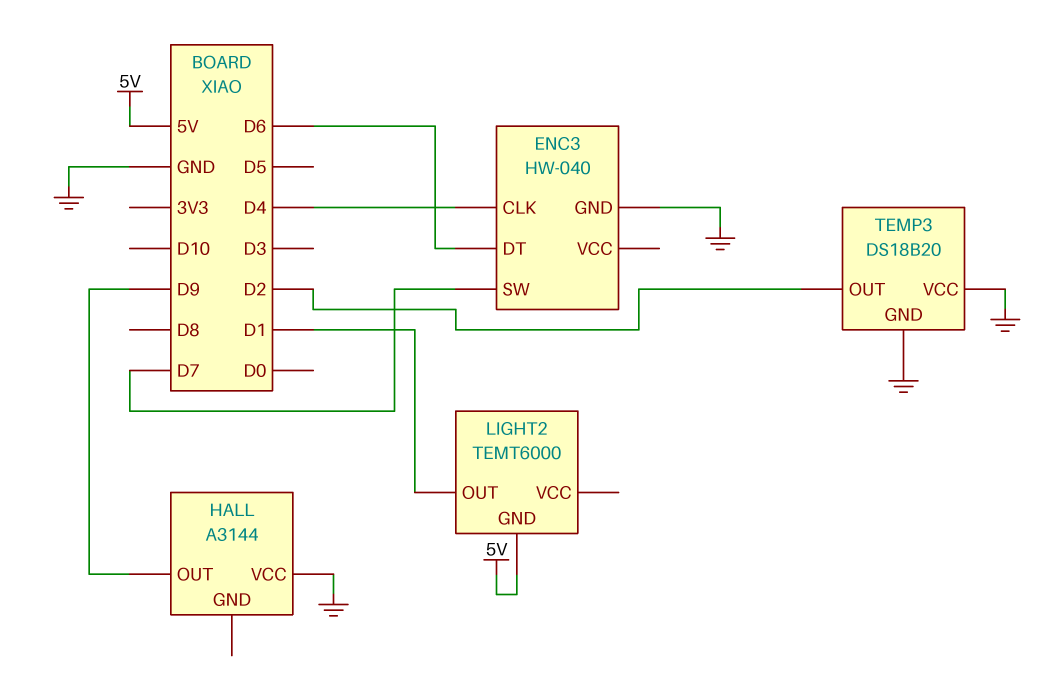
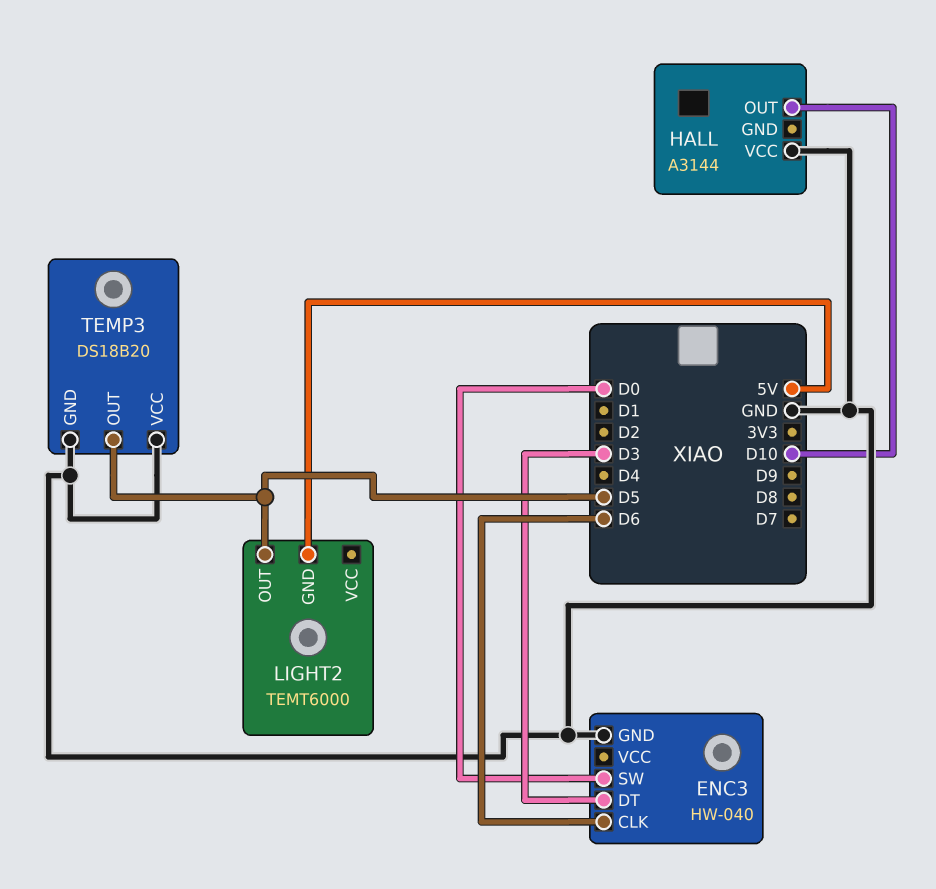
ENC3 pin CLK: D4 -> D6
ENC3 pin DT: D6 -> D3
ENC3 pin SW: D7 -> D0
HALL pin OUT: D9 -> D10
LIGHT2 pin OUT: D1 -> D5
TEMP3 pin OUT: D2 -> D5

